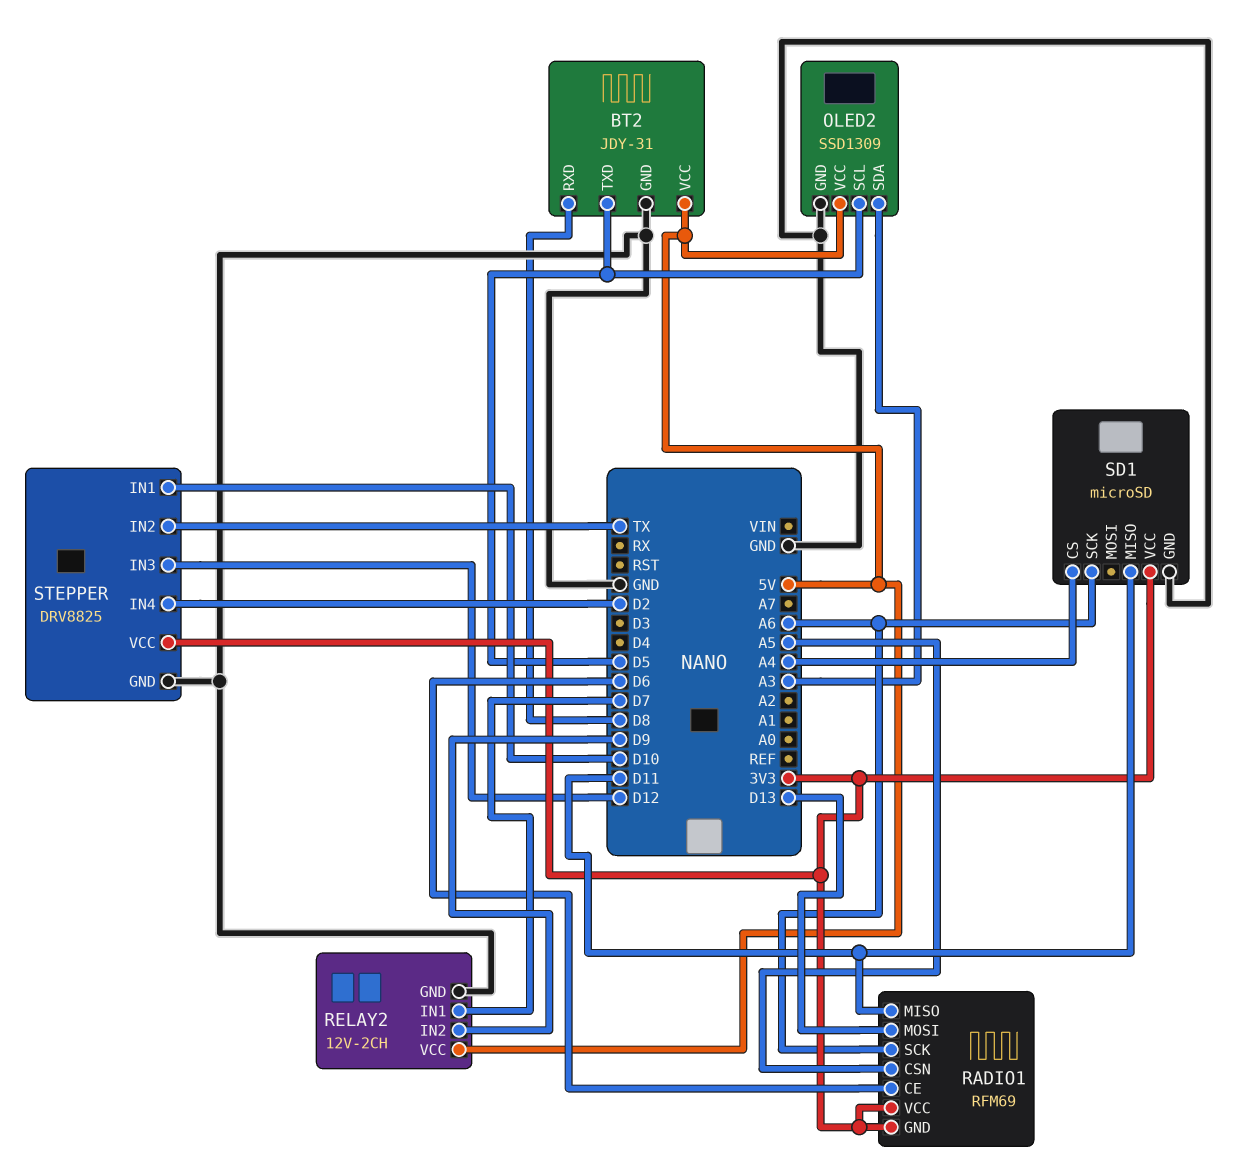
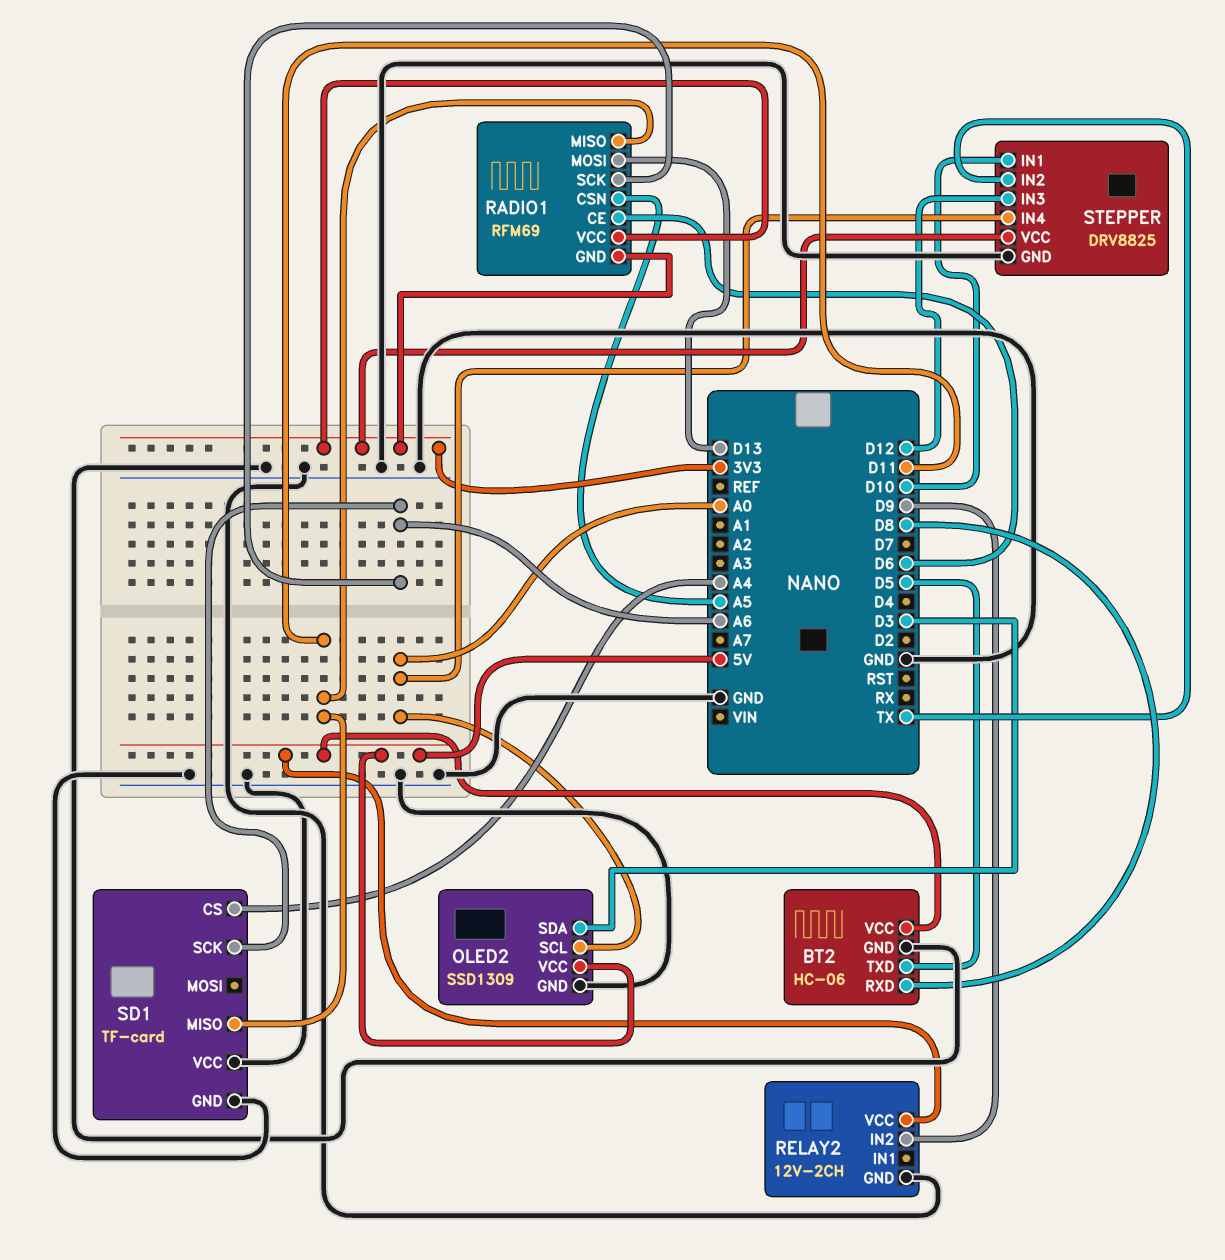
BT2: JDY-31 -> HC-06
OLED2 pin SCL: D5 -> A0
OLED2 pin SDA: A3 -> D3
RELAY2 pin IN1: D7 -> none
SD1: microSD -> TF-card
SD1 pin VCC: 3V3 -> GND
STEPPER pin IN4: D2 -> A0

